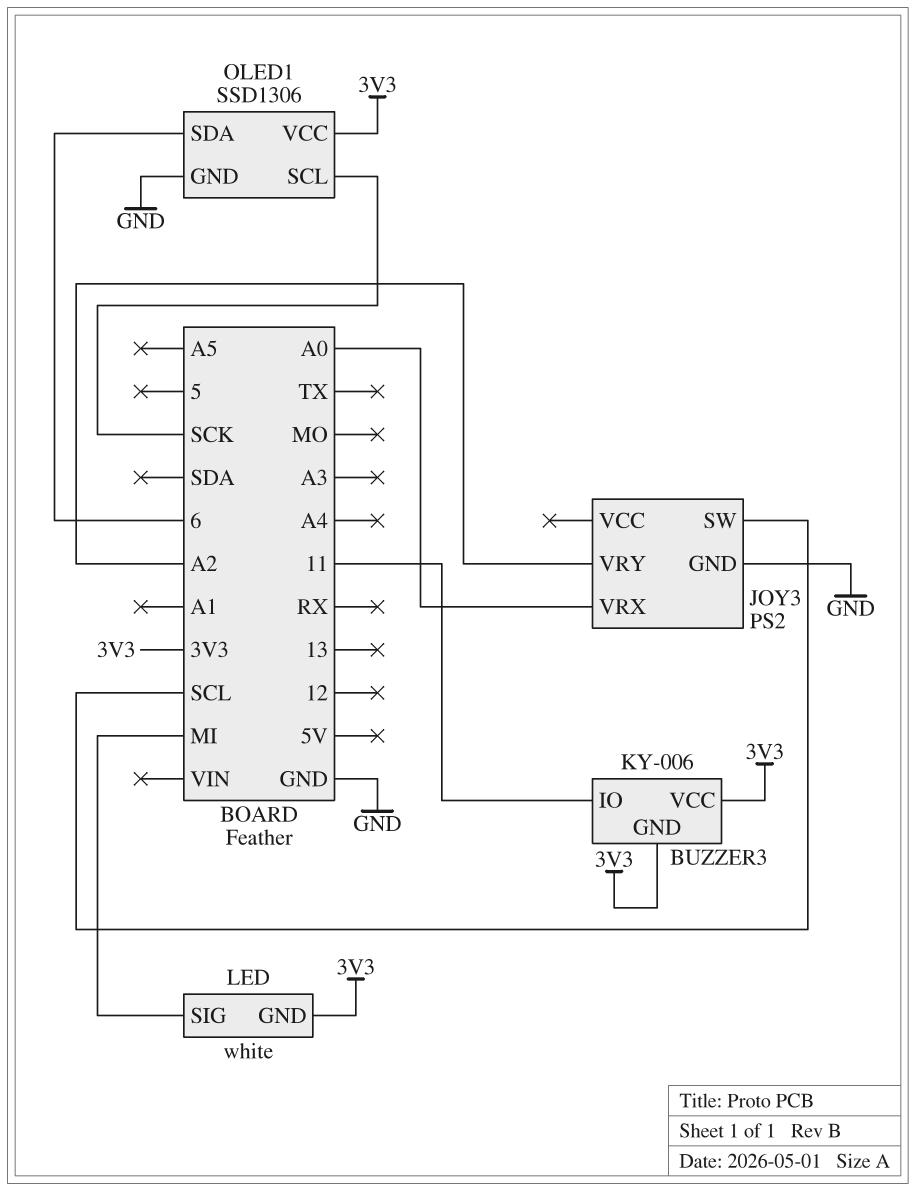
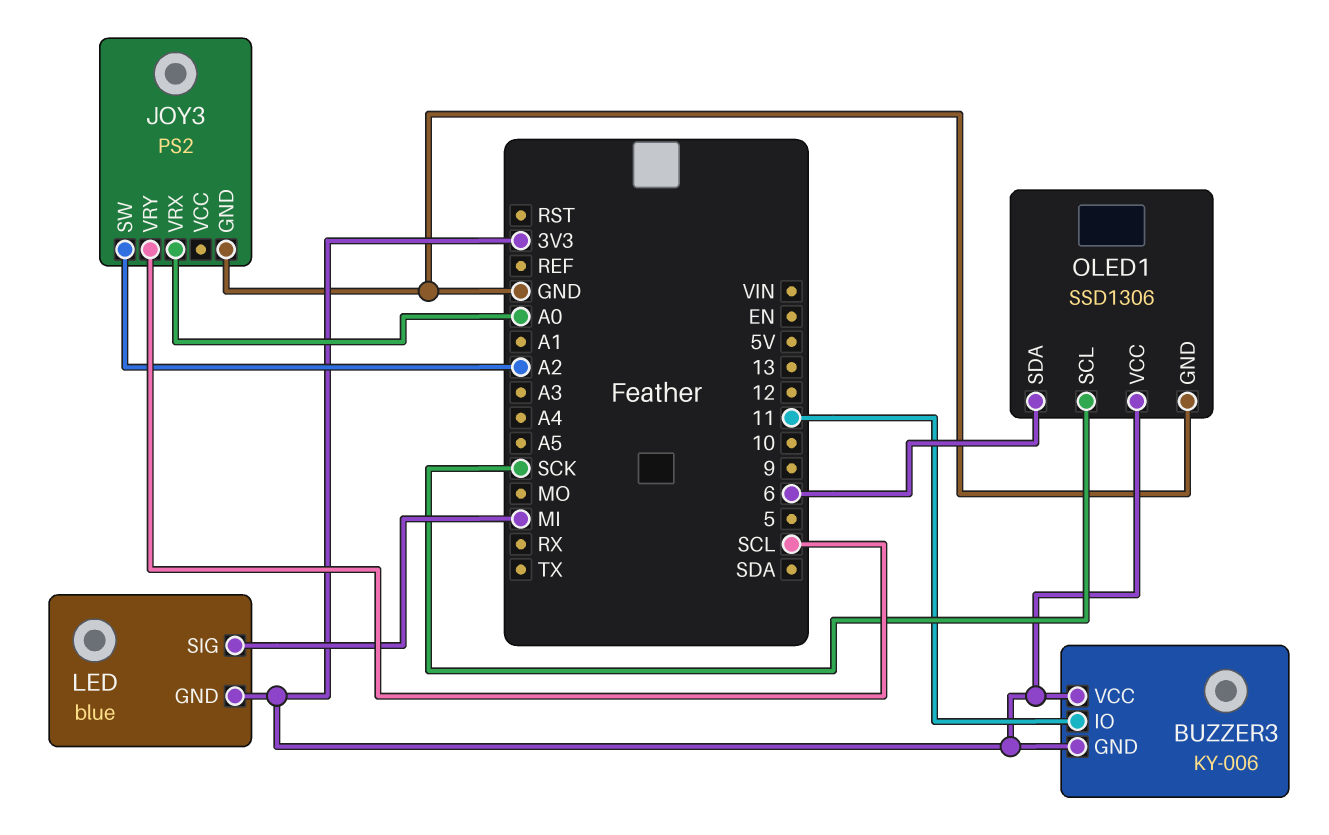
JOY3 pin SW: SCL -> A2
JOY3 pin VRY: A2 -> SCL
LED: white -> blue

